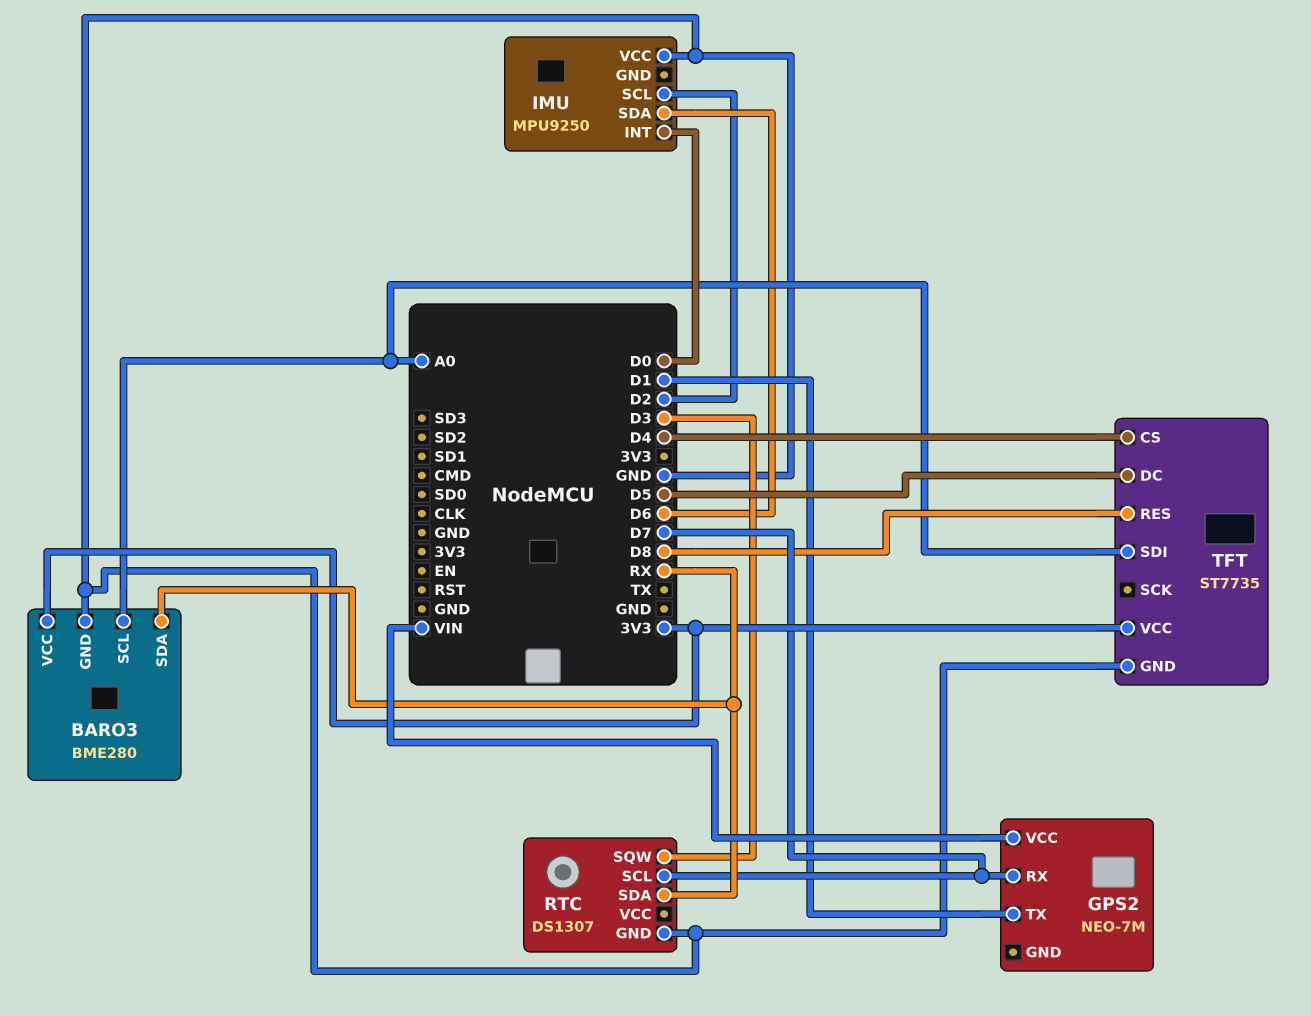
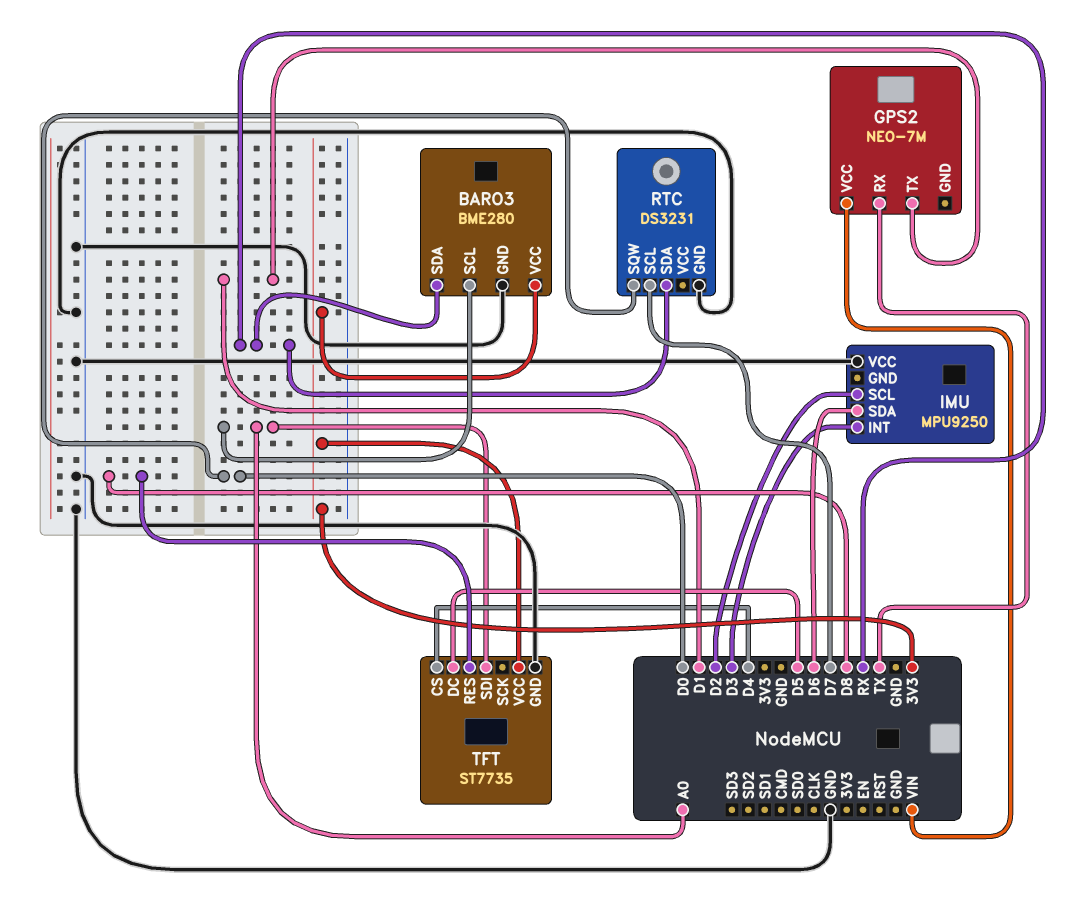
GPS2 pin RX: D7 -> TX
IMU pin INT: D0 -> D3
RTC: DS1307 -> DS3231
RTC pin SQW: D3 -> D0

